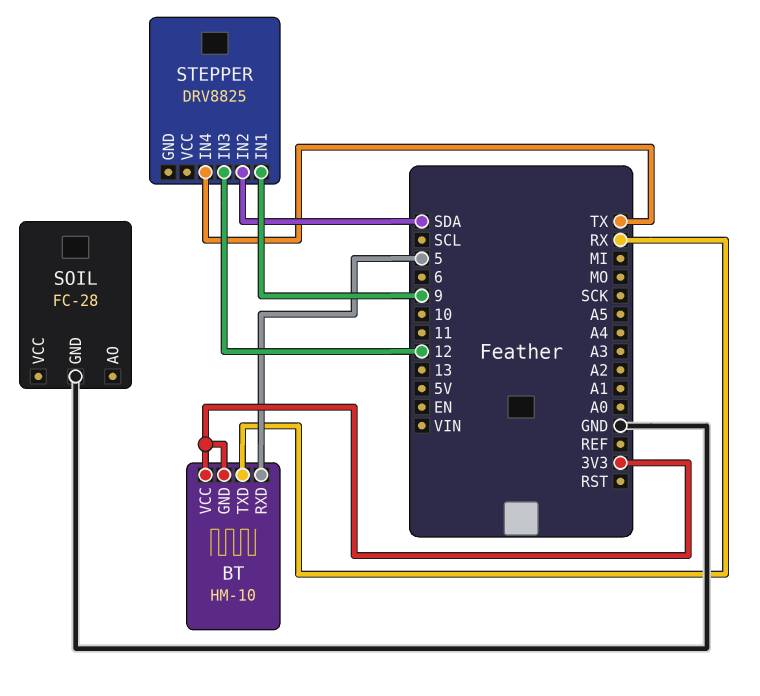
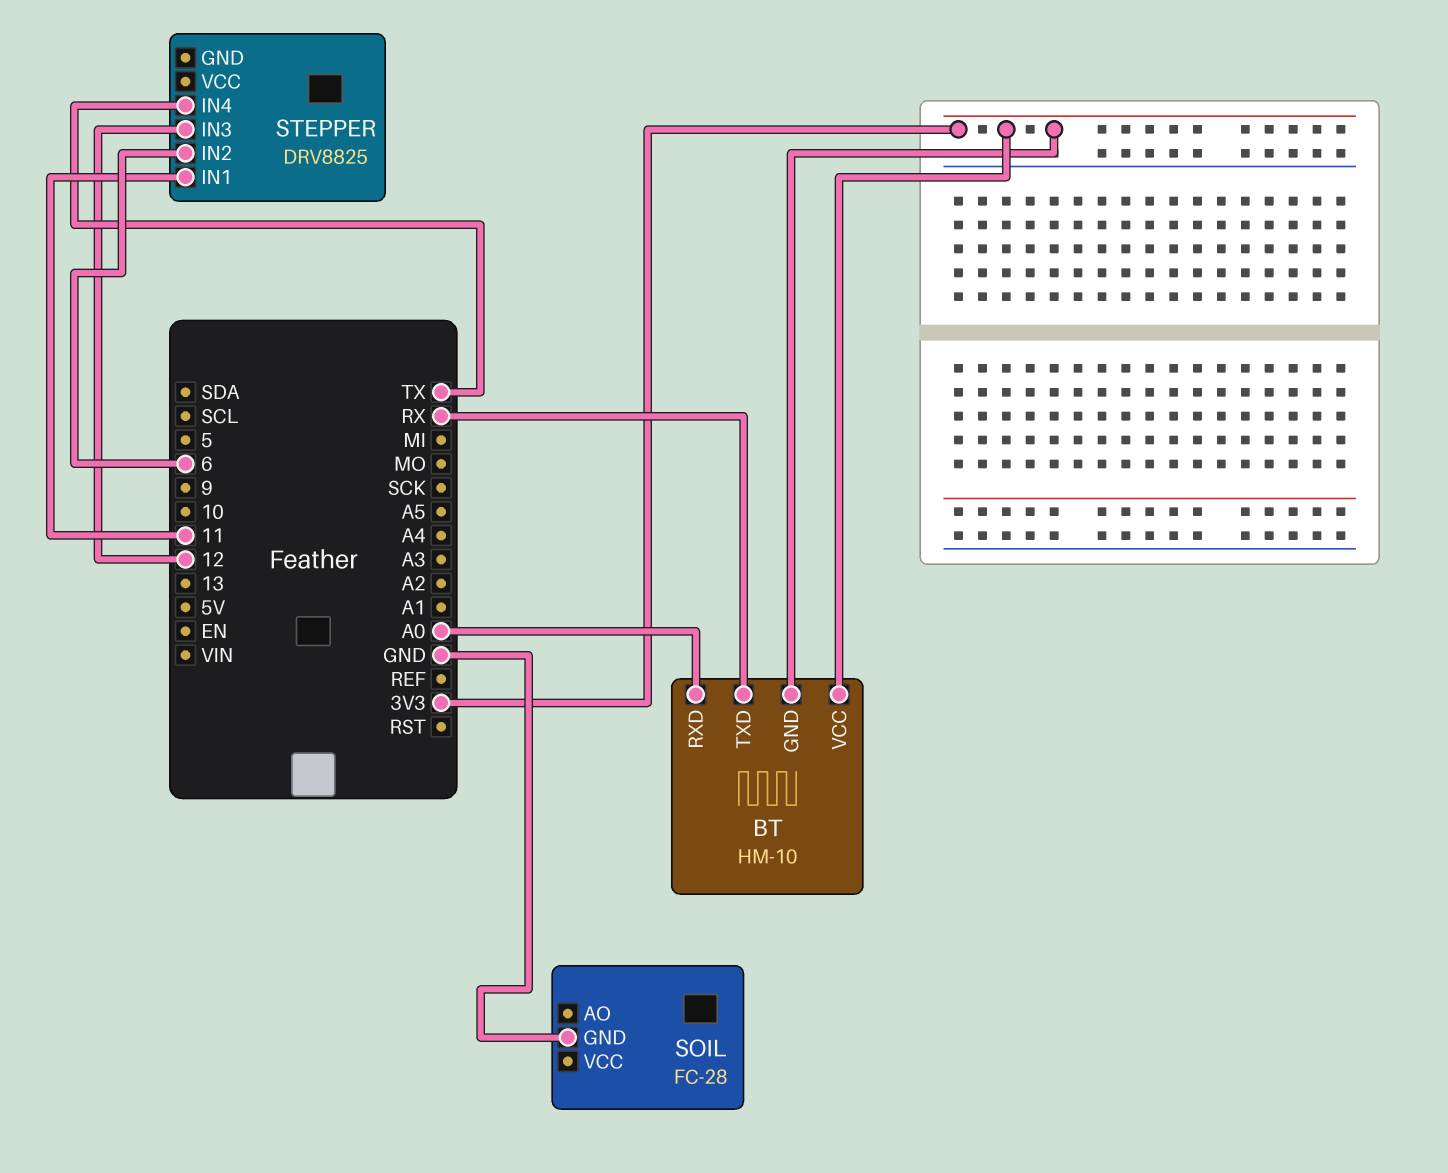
BT pin RXD: 5 -> A0
STEPPER pin IN1: 9 -> 11
STEPPER pin IN2: SDA -> 6

